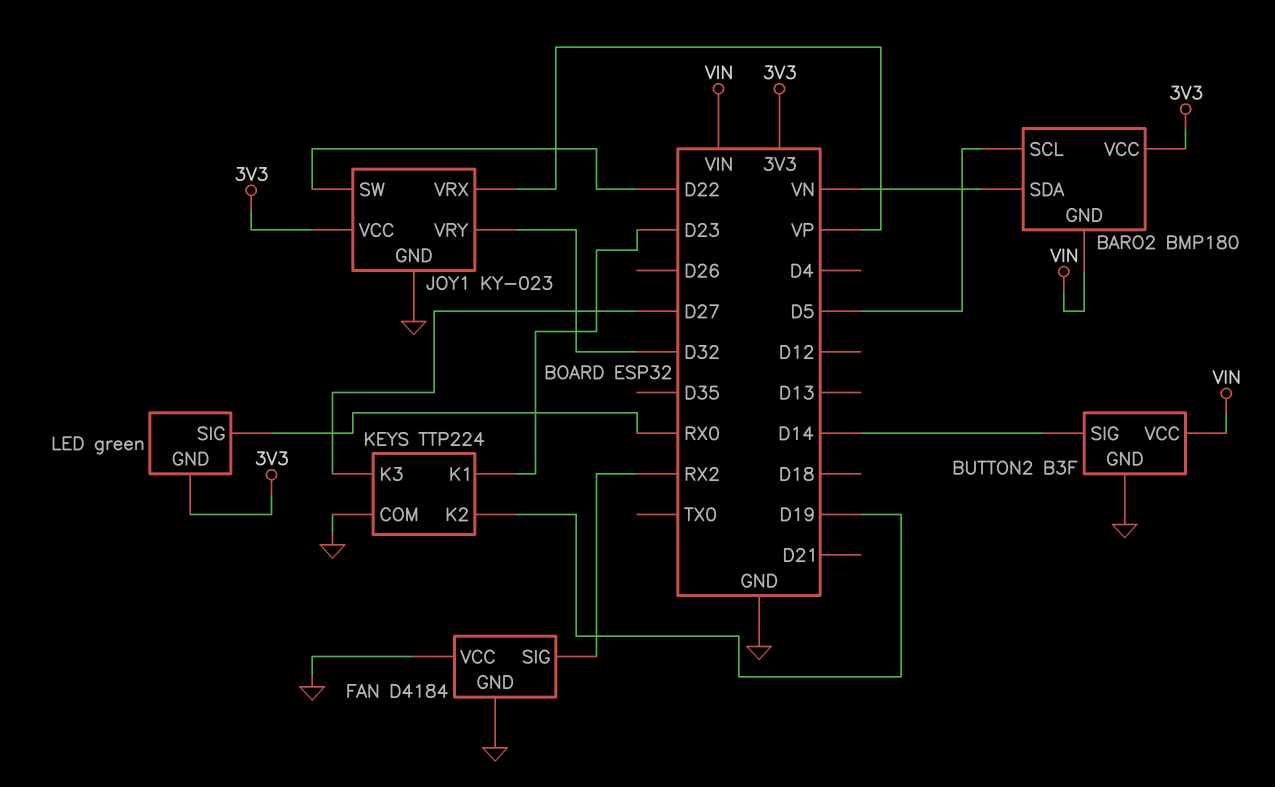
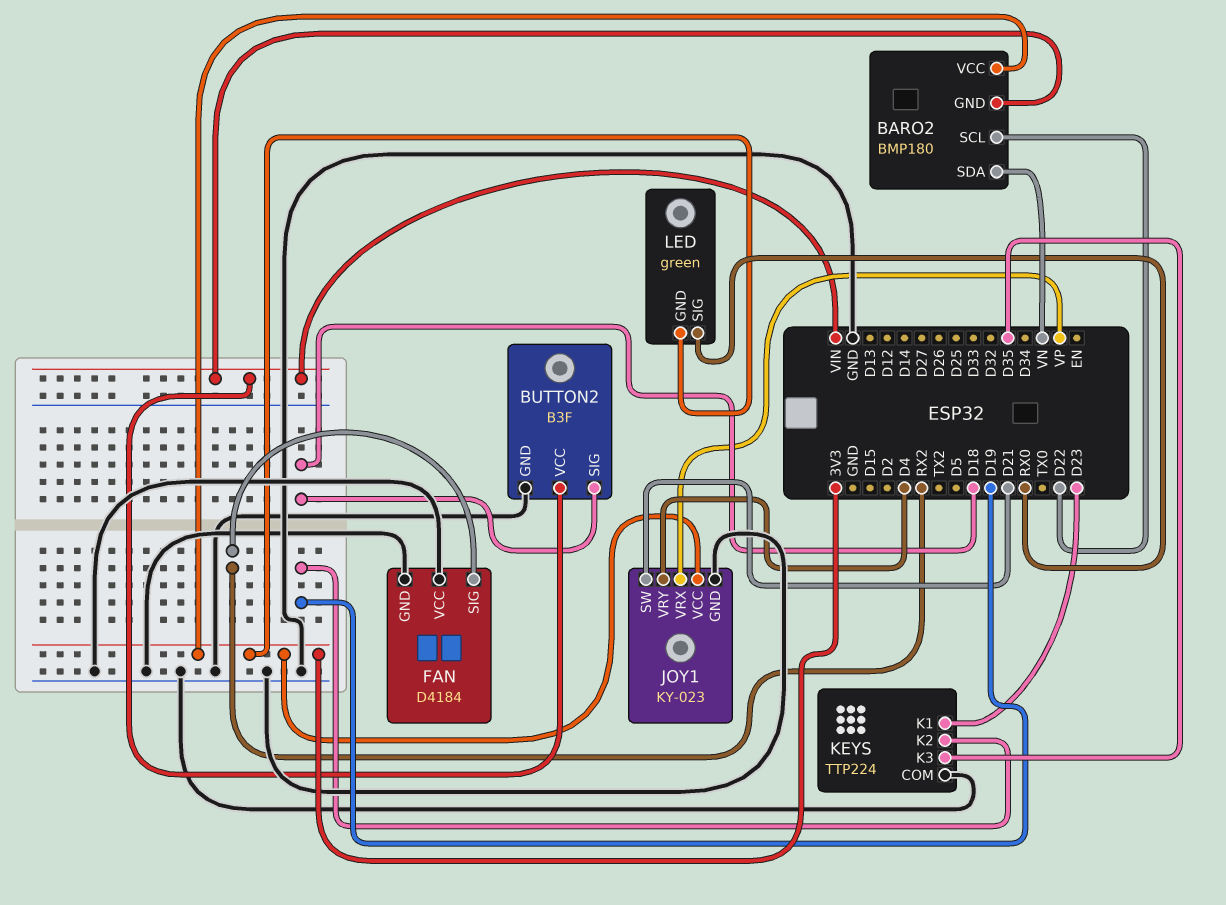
BARO2 pin SCL: D5 -> D22
BUTTON2 pin SIG: D14 -> D18
JOY1 pin SW: D22 -> D21
JOY1 pin VRY: D32 -> D4
KEYS pin K3: D27 -> D35

